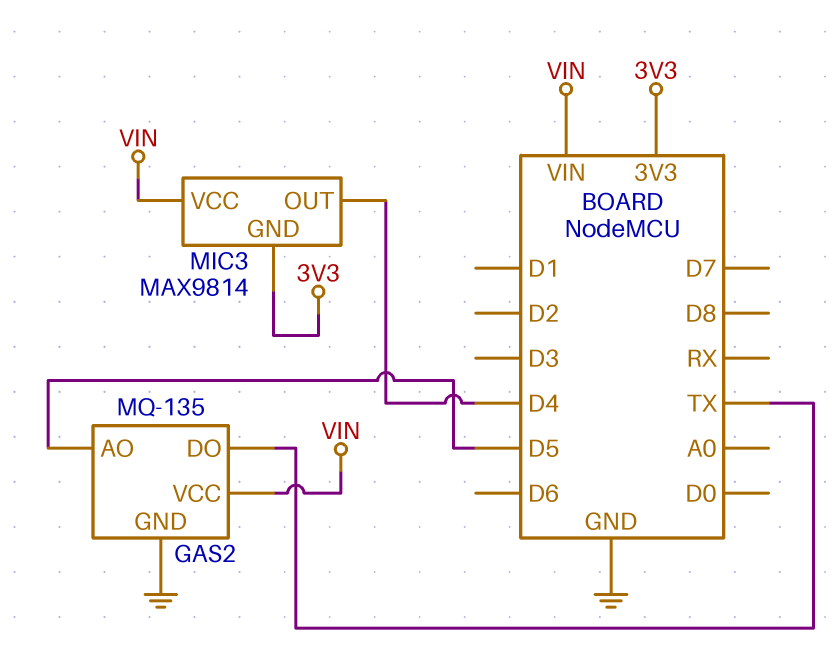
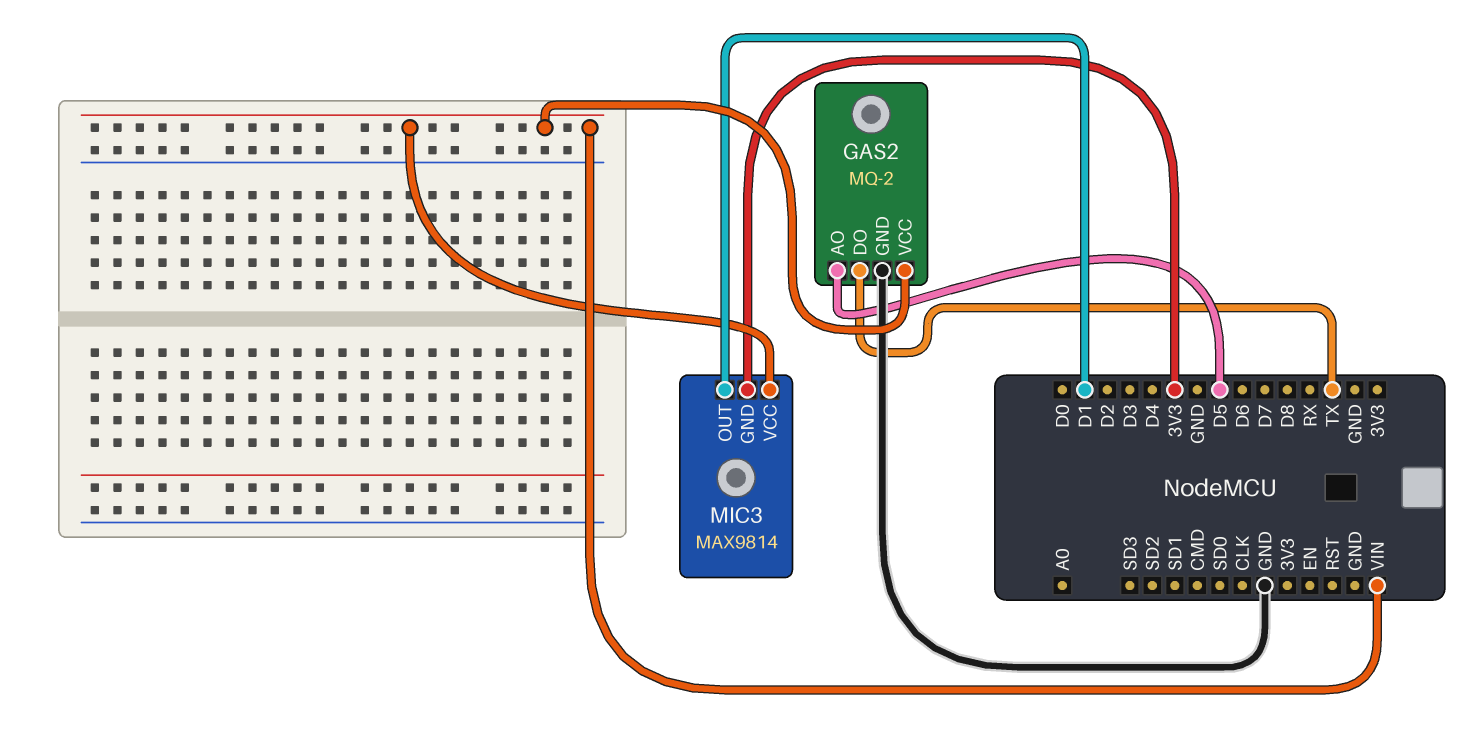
GAS2: MQ-135 -> MQ-2
MIC3 pin OUT: D4 -> D1

